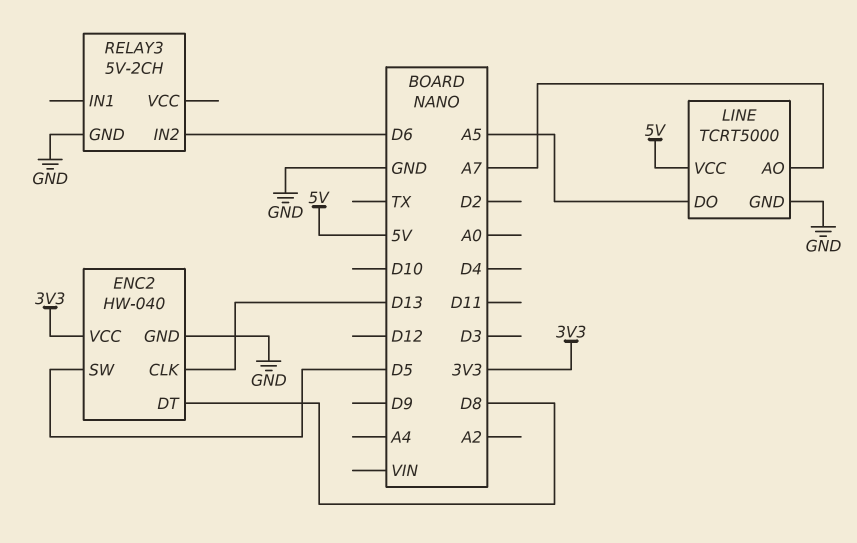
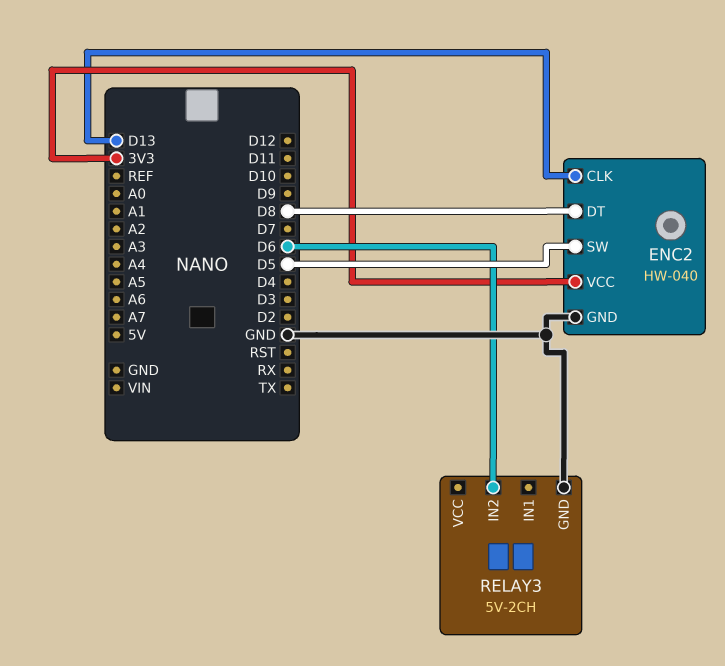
LINE: TCRT5000 -> none
LINE pin AO: A7 -> none
LINE pin DO: A5 -> none
LINE pin GND: GND -> none
LINE pin VCC: 5V -> none

